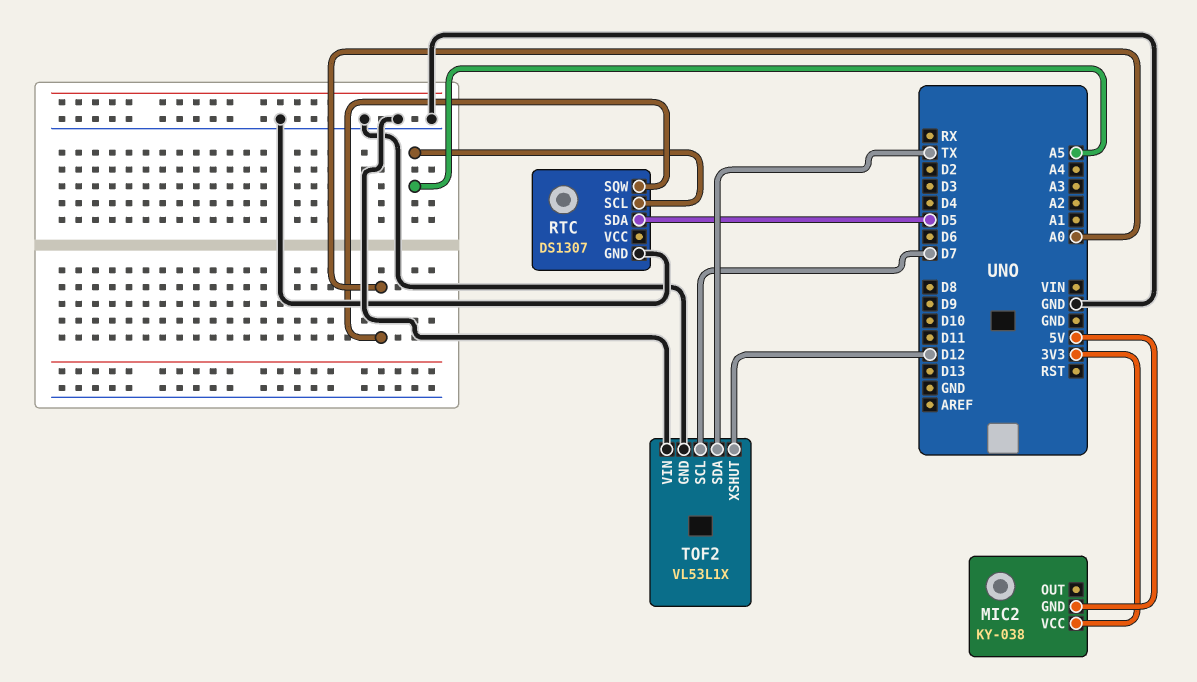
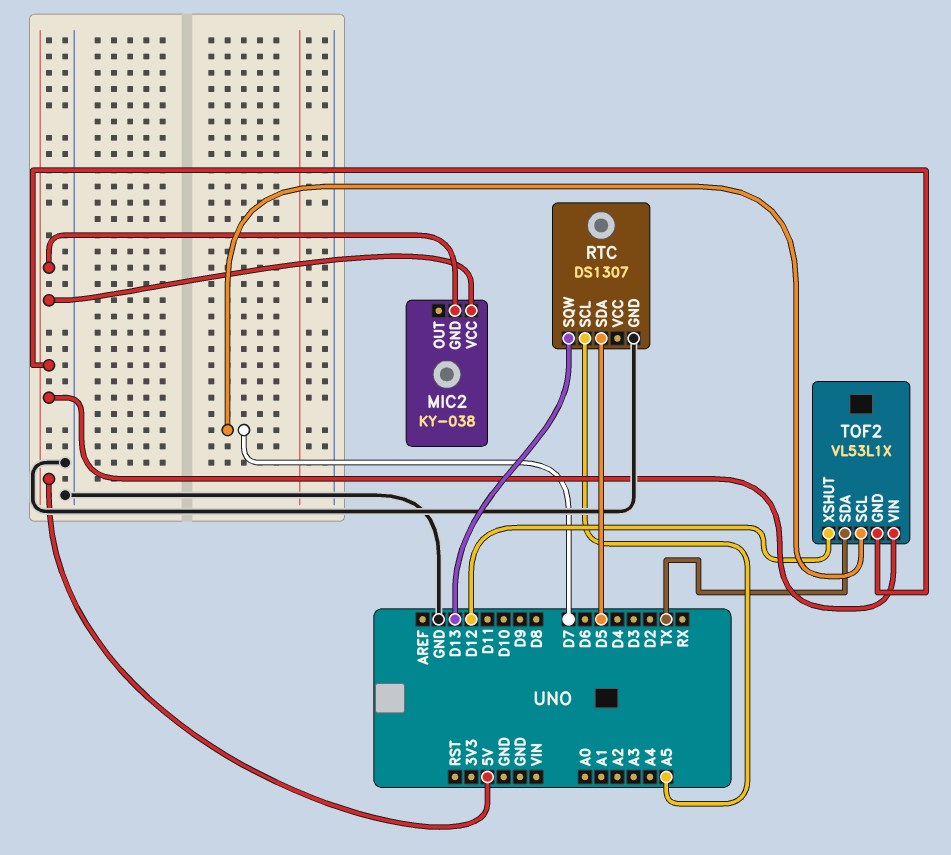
MIC2 pin VCC: 3V3 -> 5V
RTC pin SQW: A0 -> D13
TOF2 pin GND: GND -> 5V
TOF2 pin VIN: GND -> 5V

